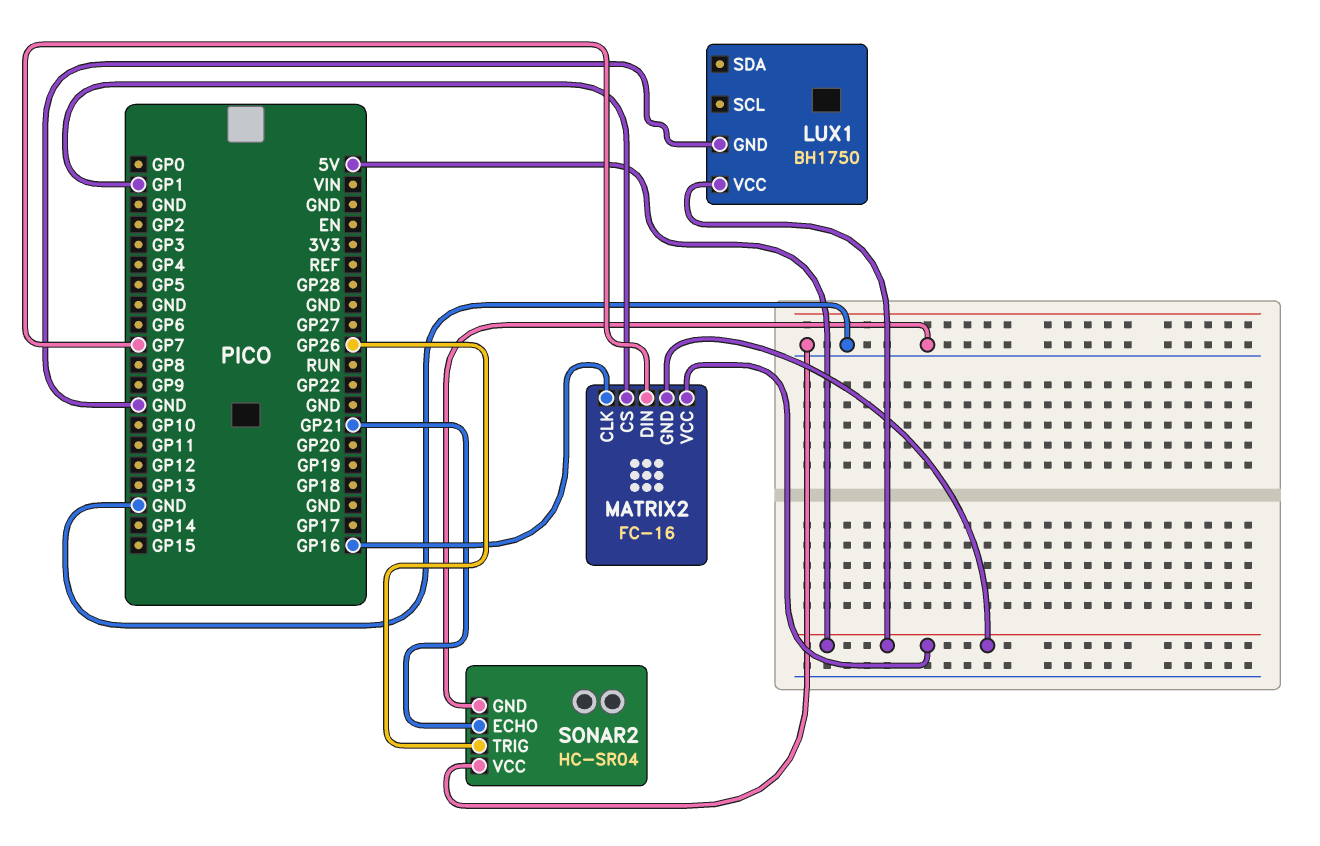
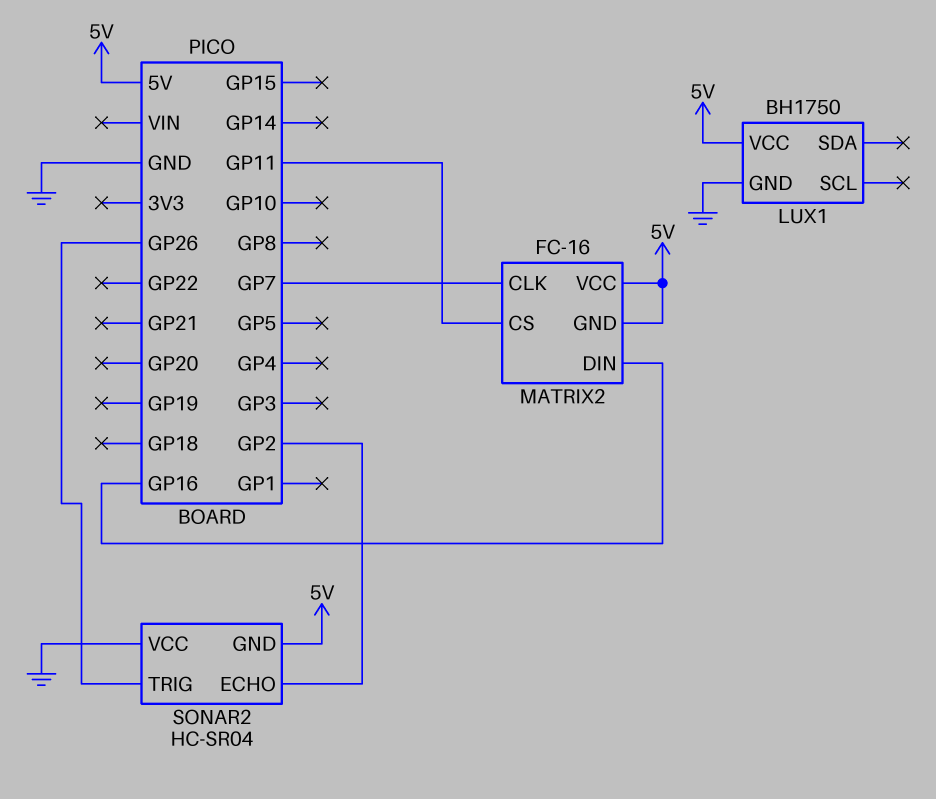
MATRIX2 pin CLK: GP16 -> GP7
MATRIX2 pin CS: GP1 -> GP11
MATRIX2 pin DIN: GP7 -> GP16
SONAR2 pin ECHO: GP21 -> GP2
SONAR2 pin GND: GND -> 5V

